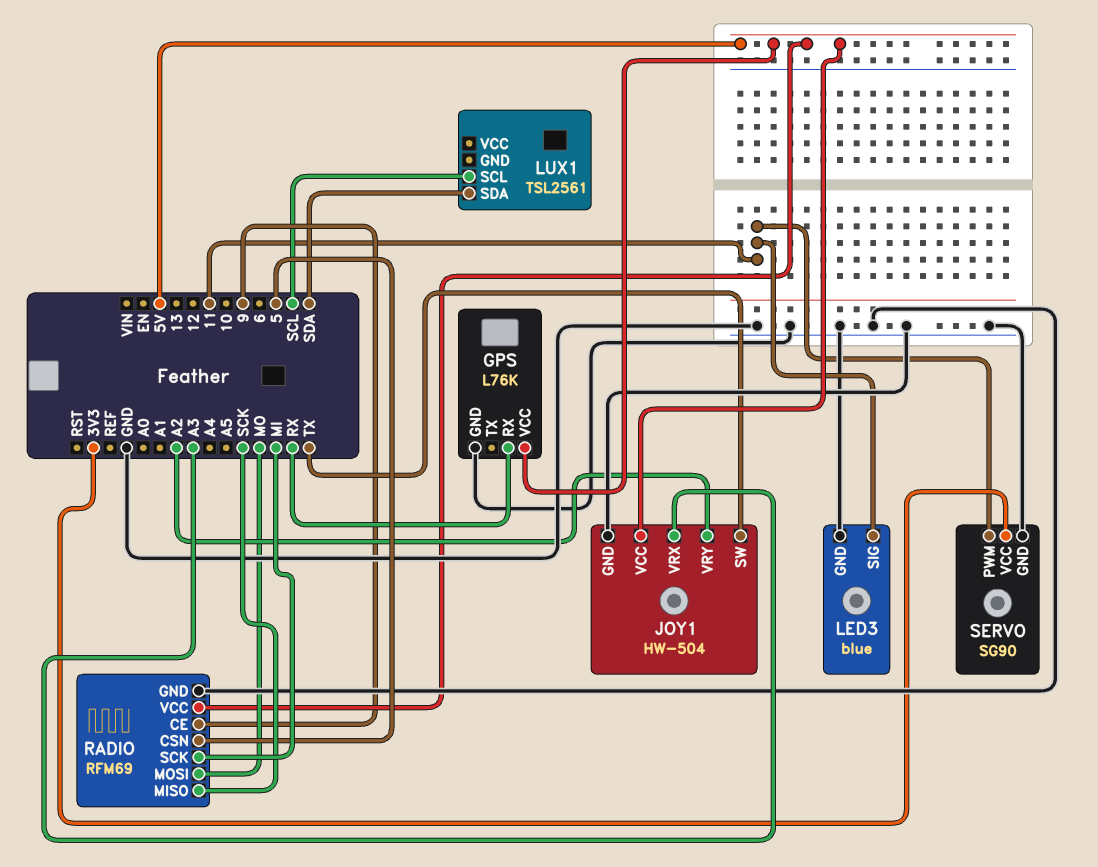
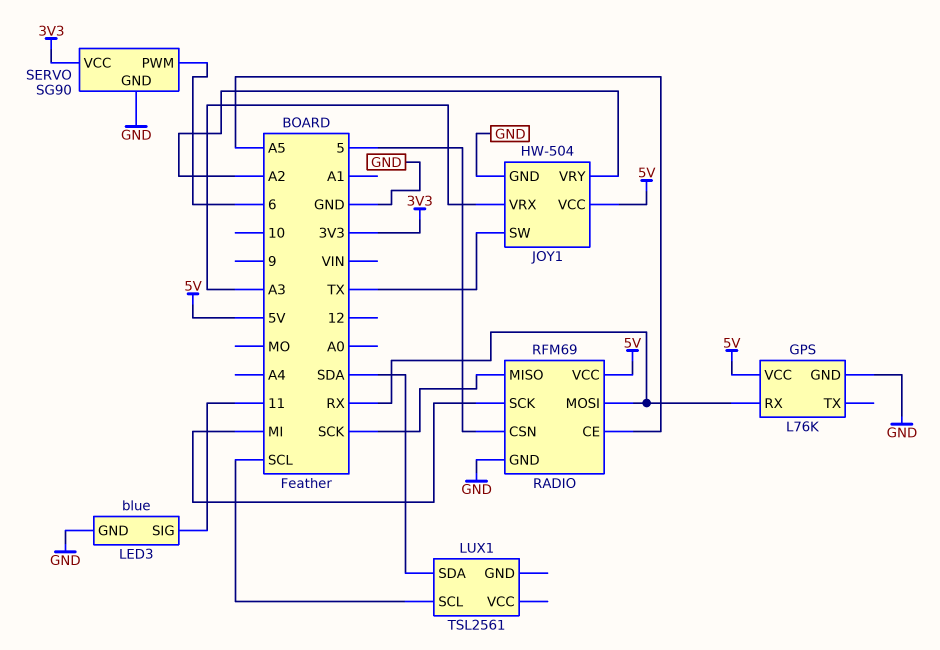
RADIO pin CE: 9 -> A5
RADIO pin MOSI: MO -> RX
SERVO pin PWM: 11 -> 6

